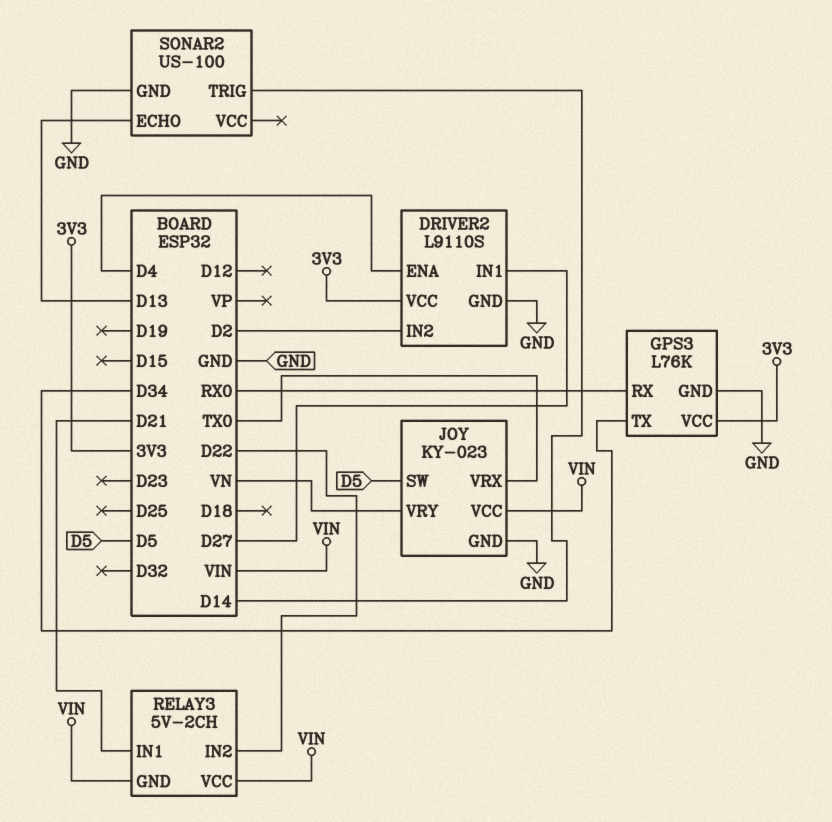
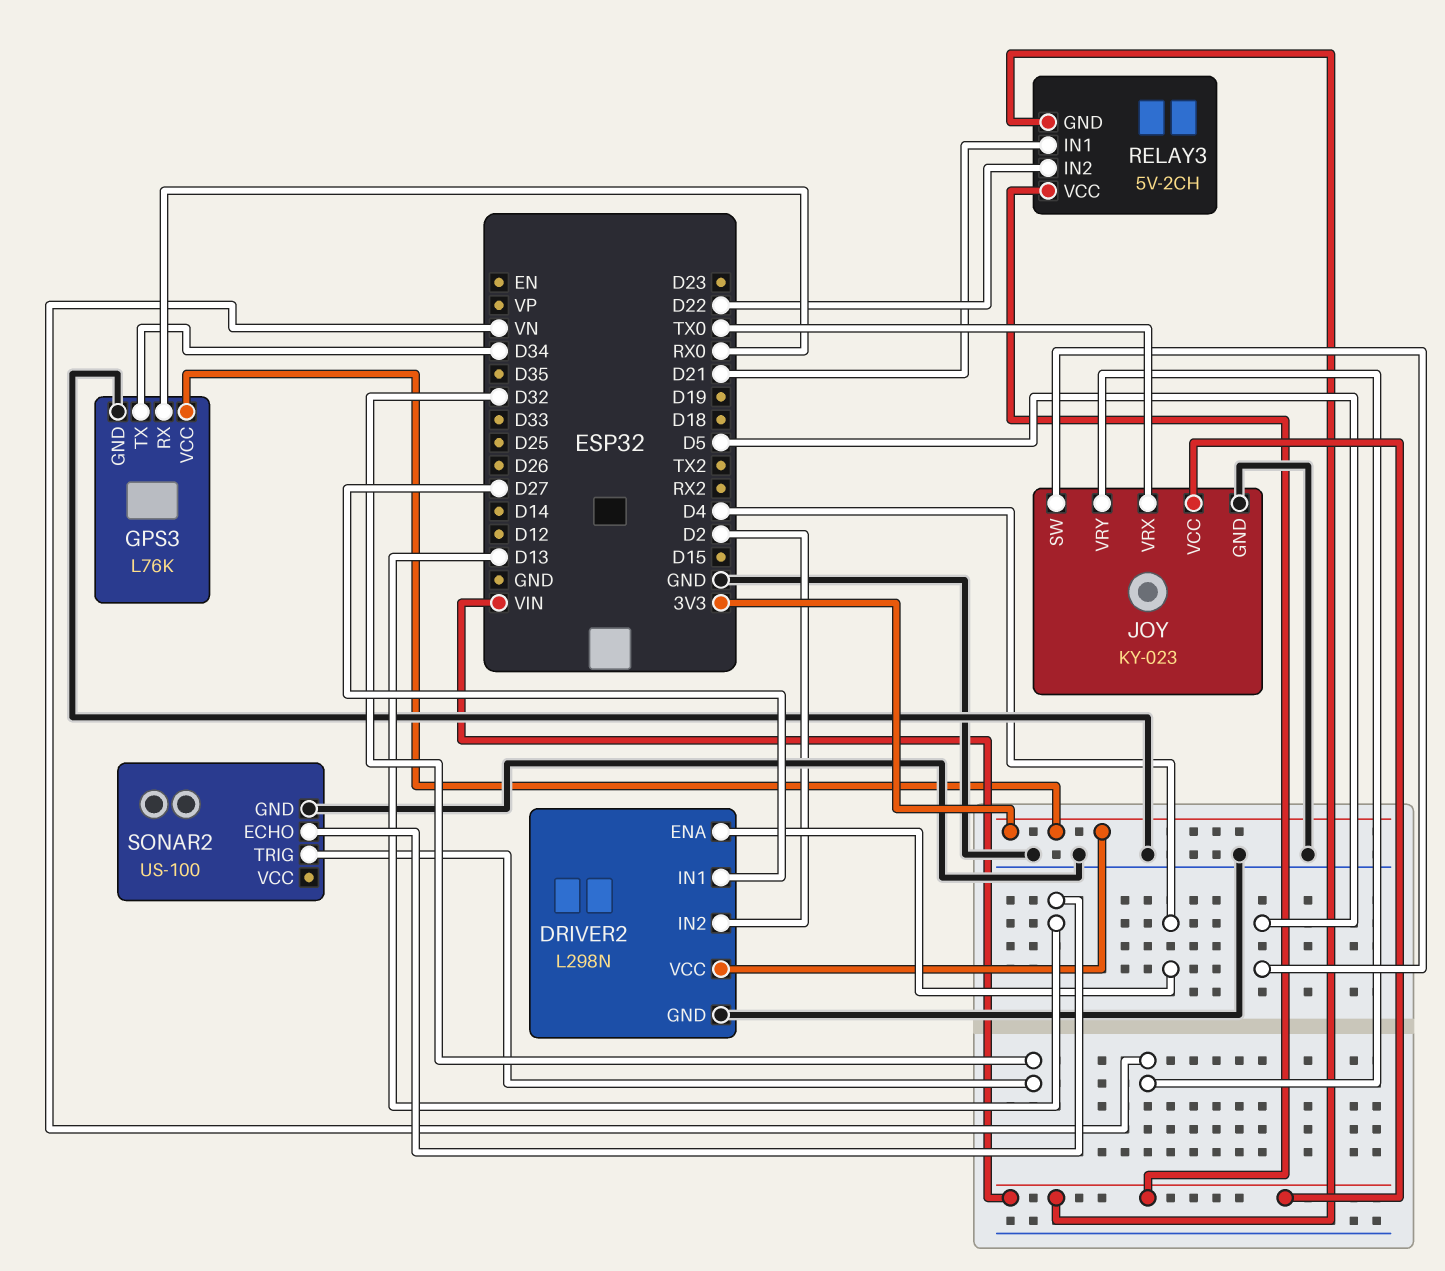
DRIVER2: L9110S -> L298N
SONAR2 pin TRIG: D14 -> D32

